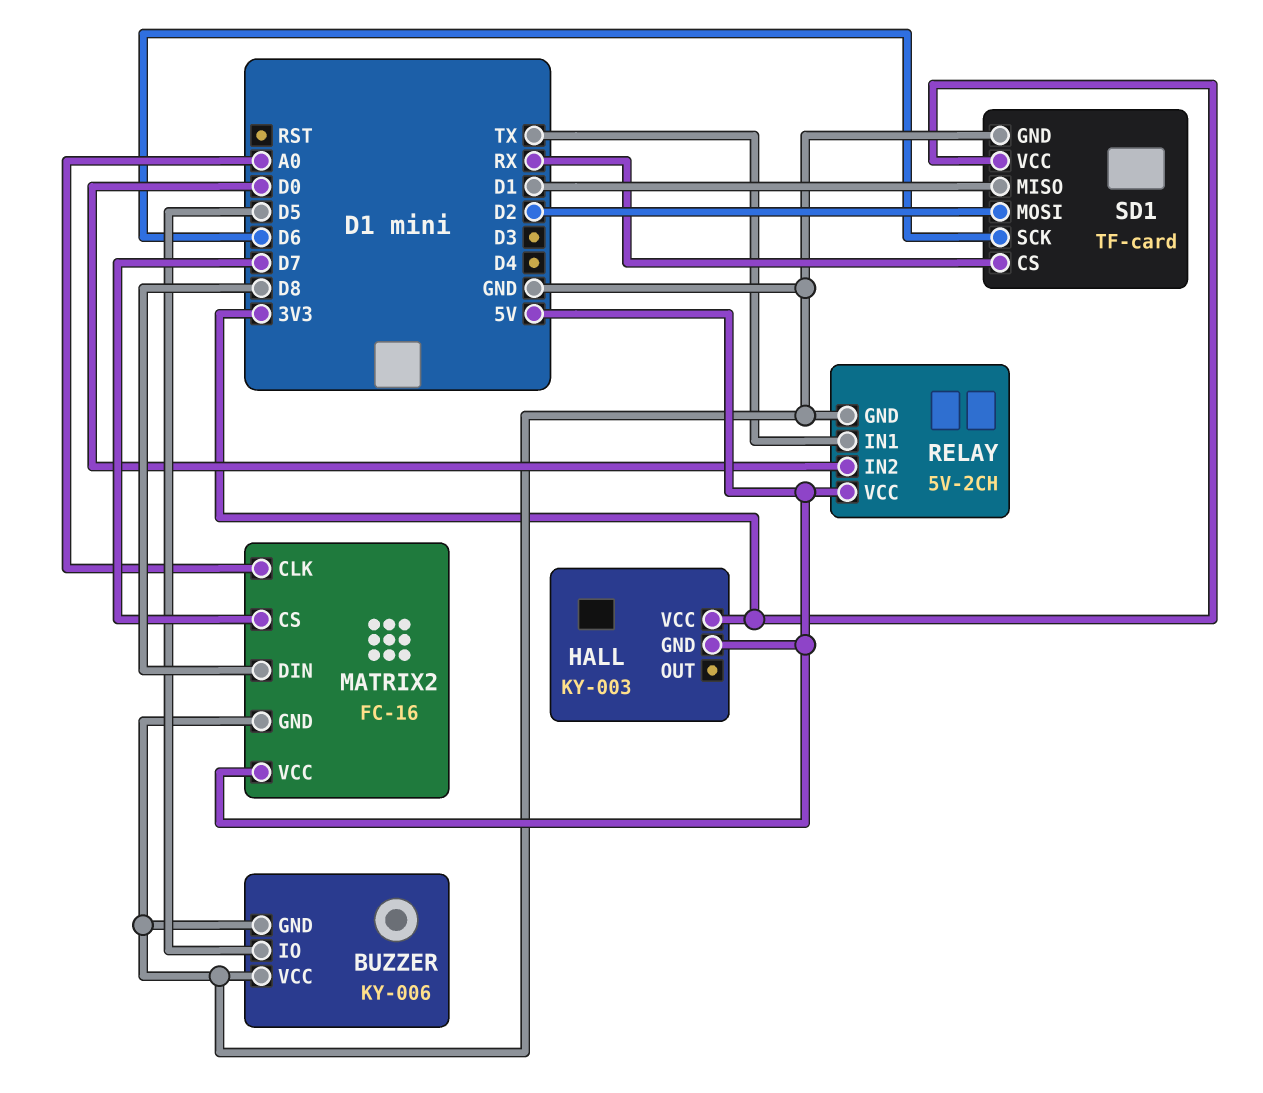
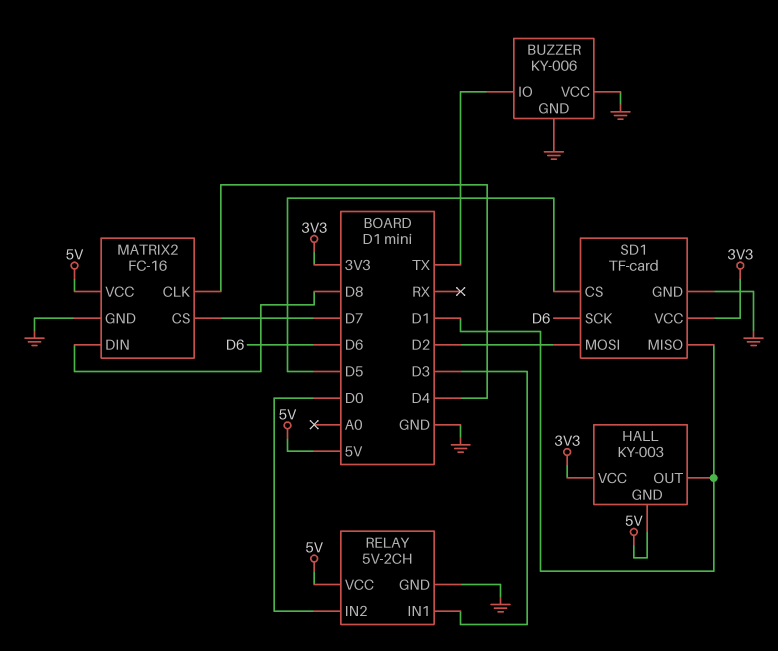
BUZZER pin IO: D5 -> TX
HALL pin OUT: none -> D1
MATRIX2 pin CLK: A0 -> D4
RELAY pin IN1: TX -> D3
SD1 pin CS: RX -> D5

